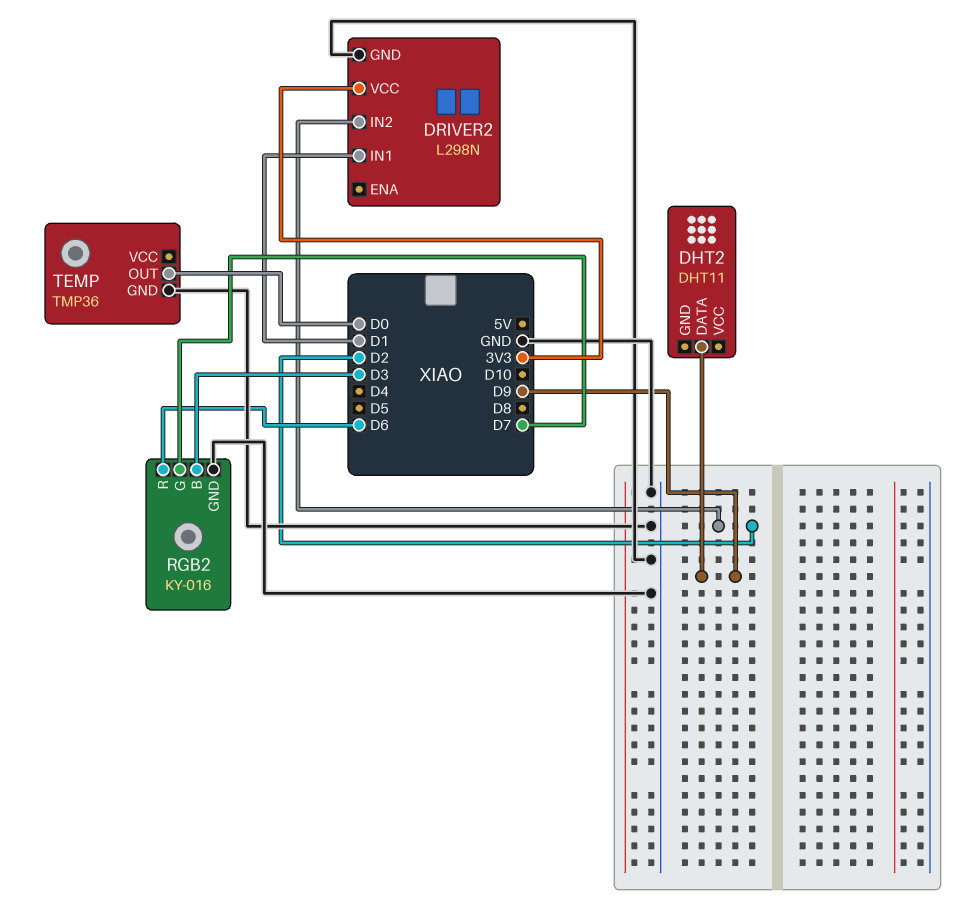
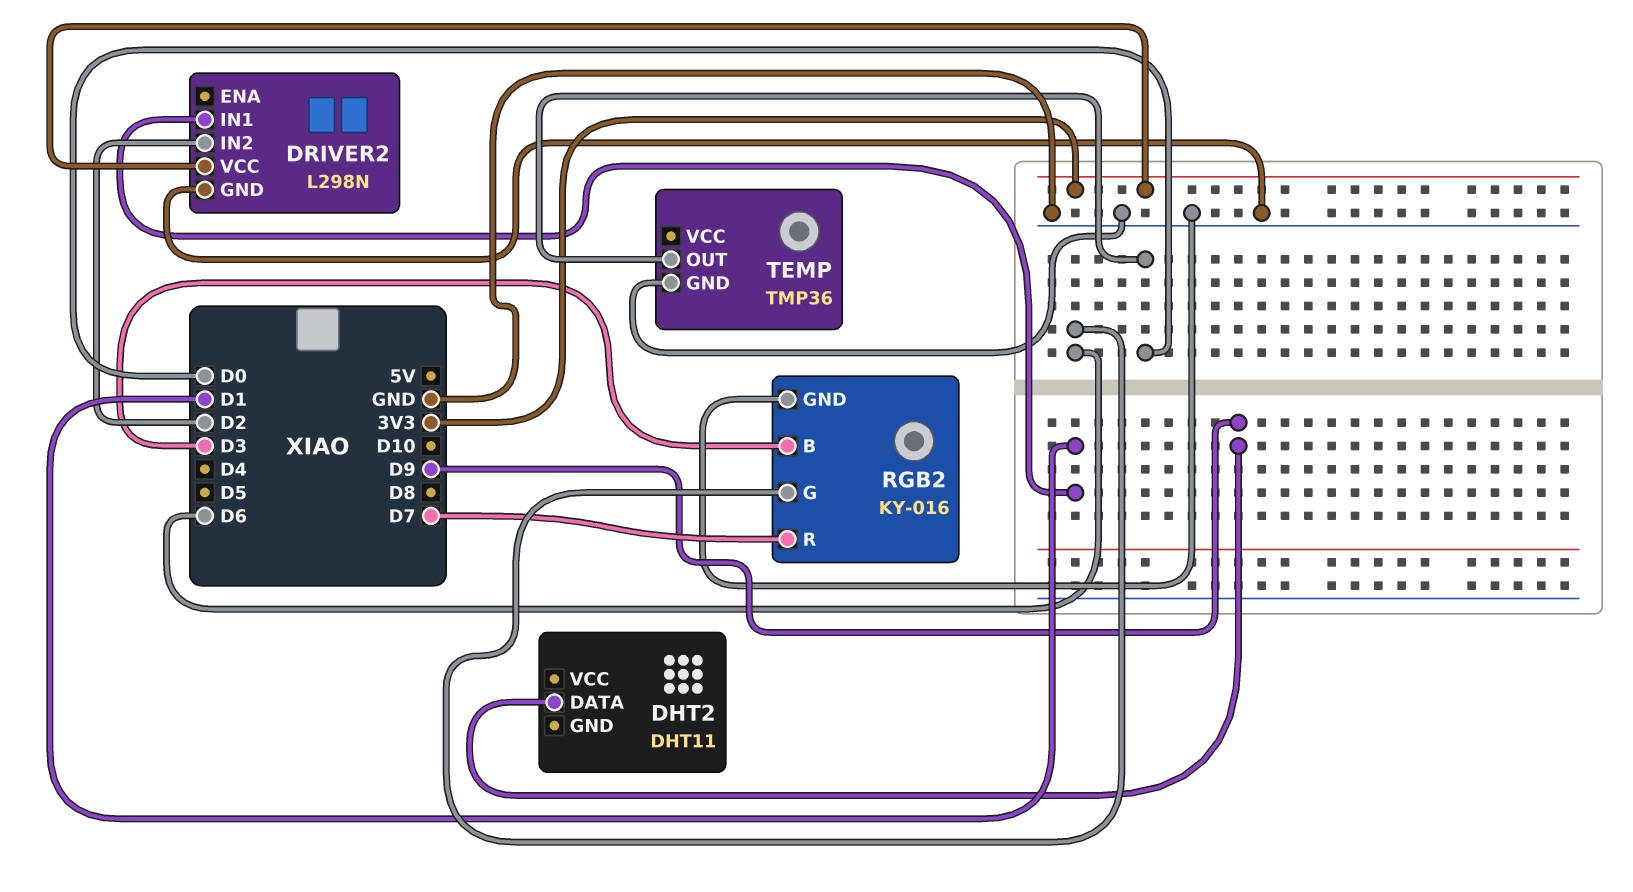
RGB2 pin G: D7 -> D6
RGB2 pin R: D6 -> D7

